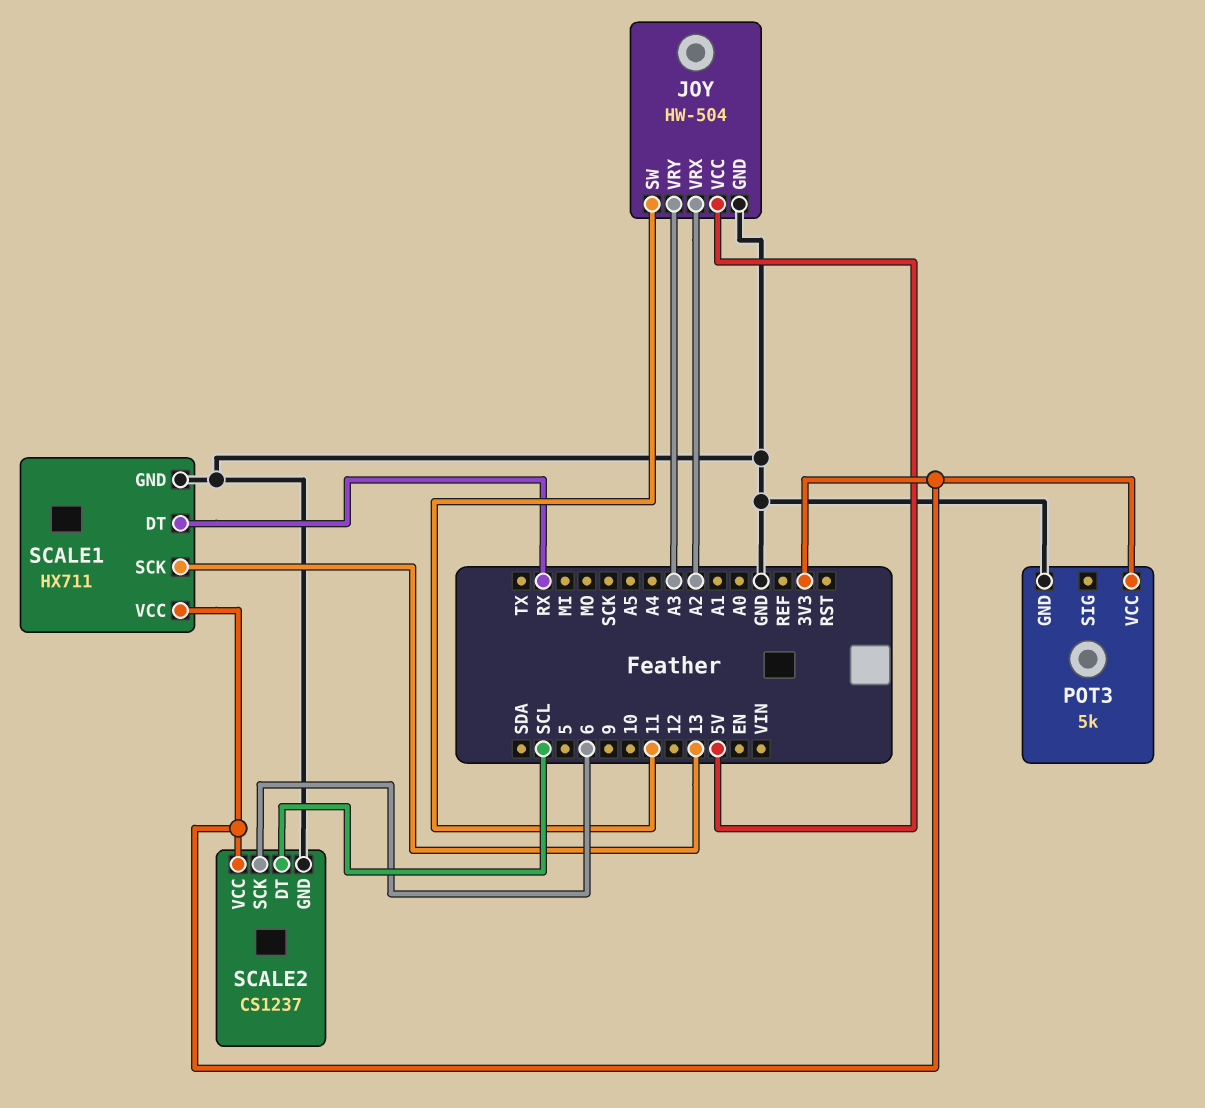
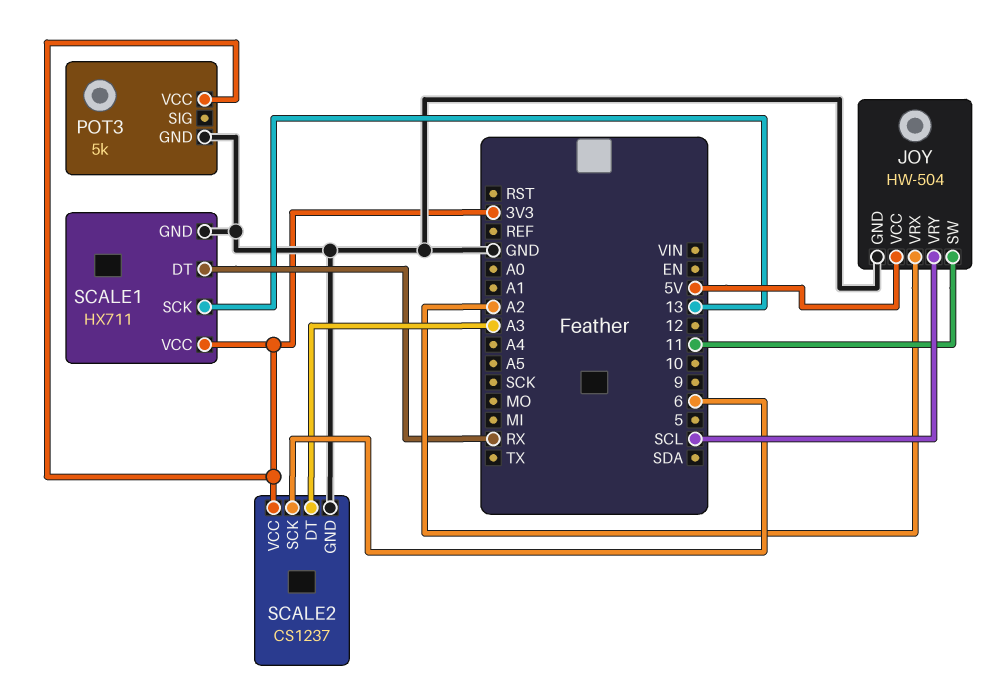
JOY pin VRY: A3 -> SCL
SCALE2 pin DT: SCL -> A3

